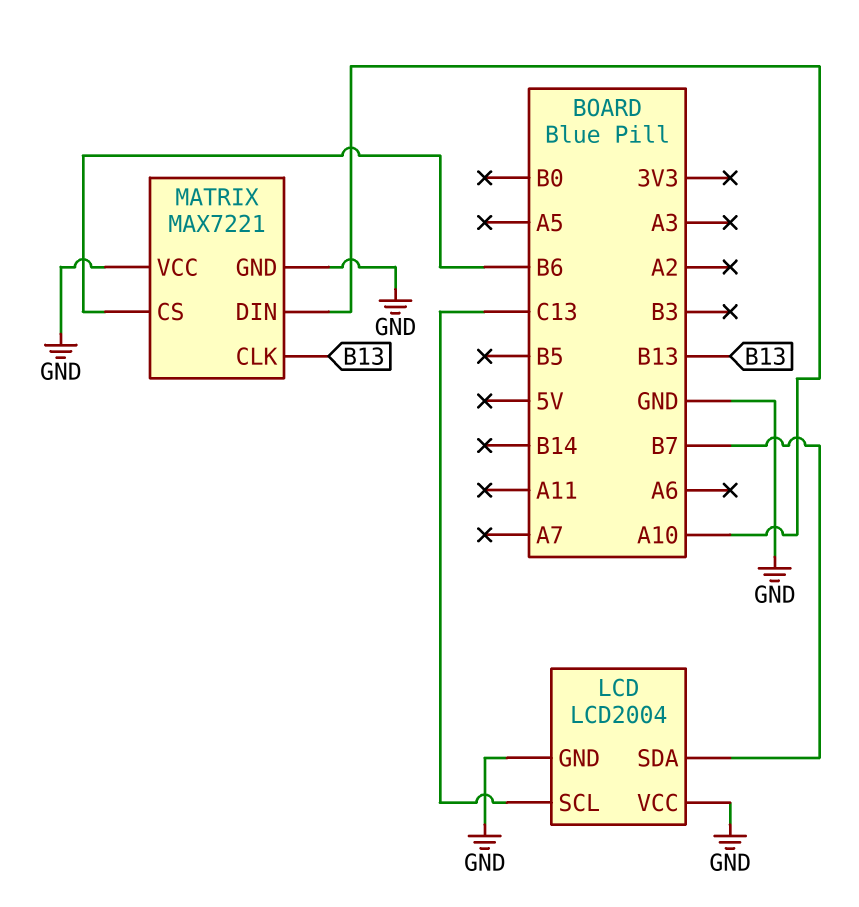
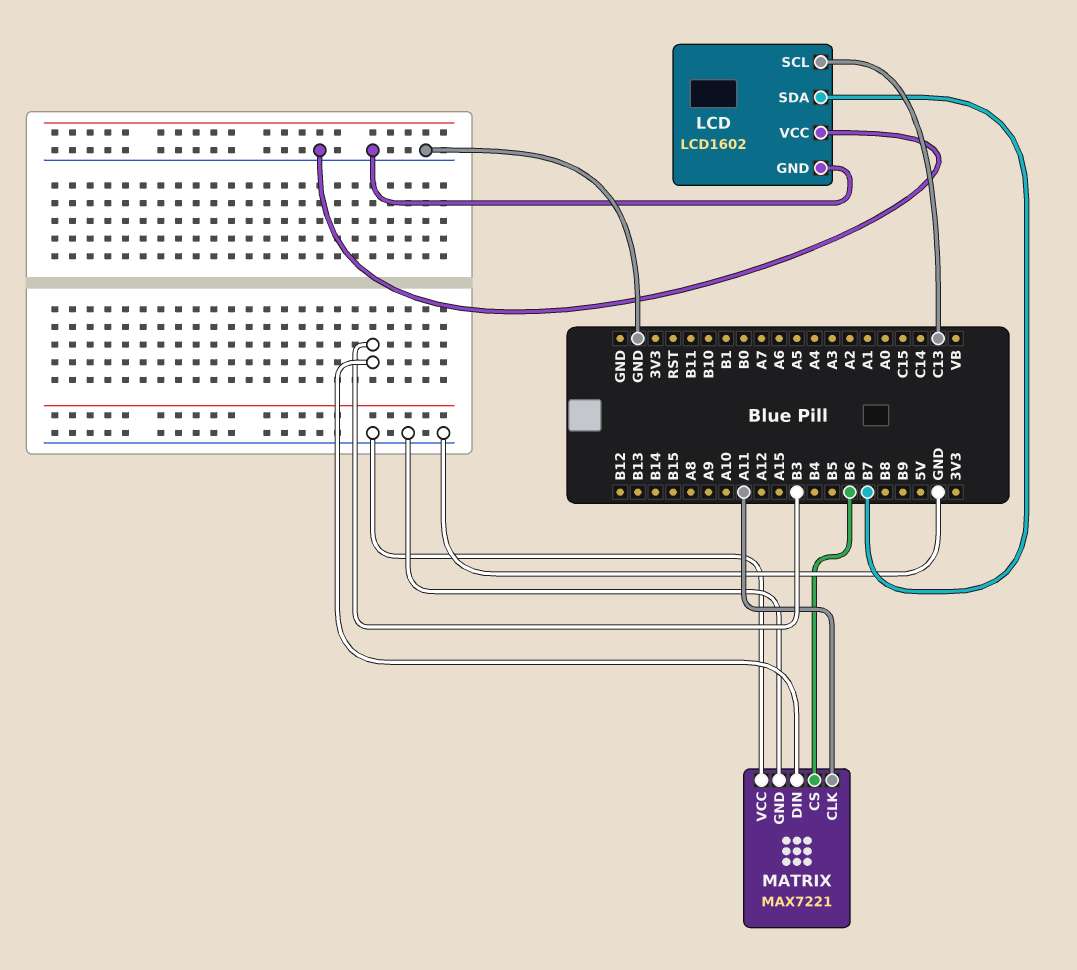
LCD: LCD2004 -> LCD1602
MATRIX pin CLK: B13 -> A11
MATRIX pin DIN: A10 -> B3

